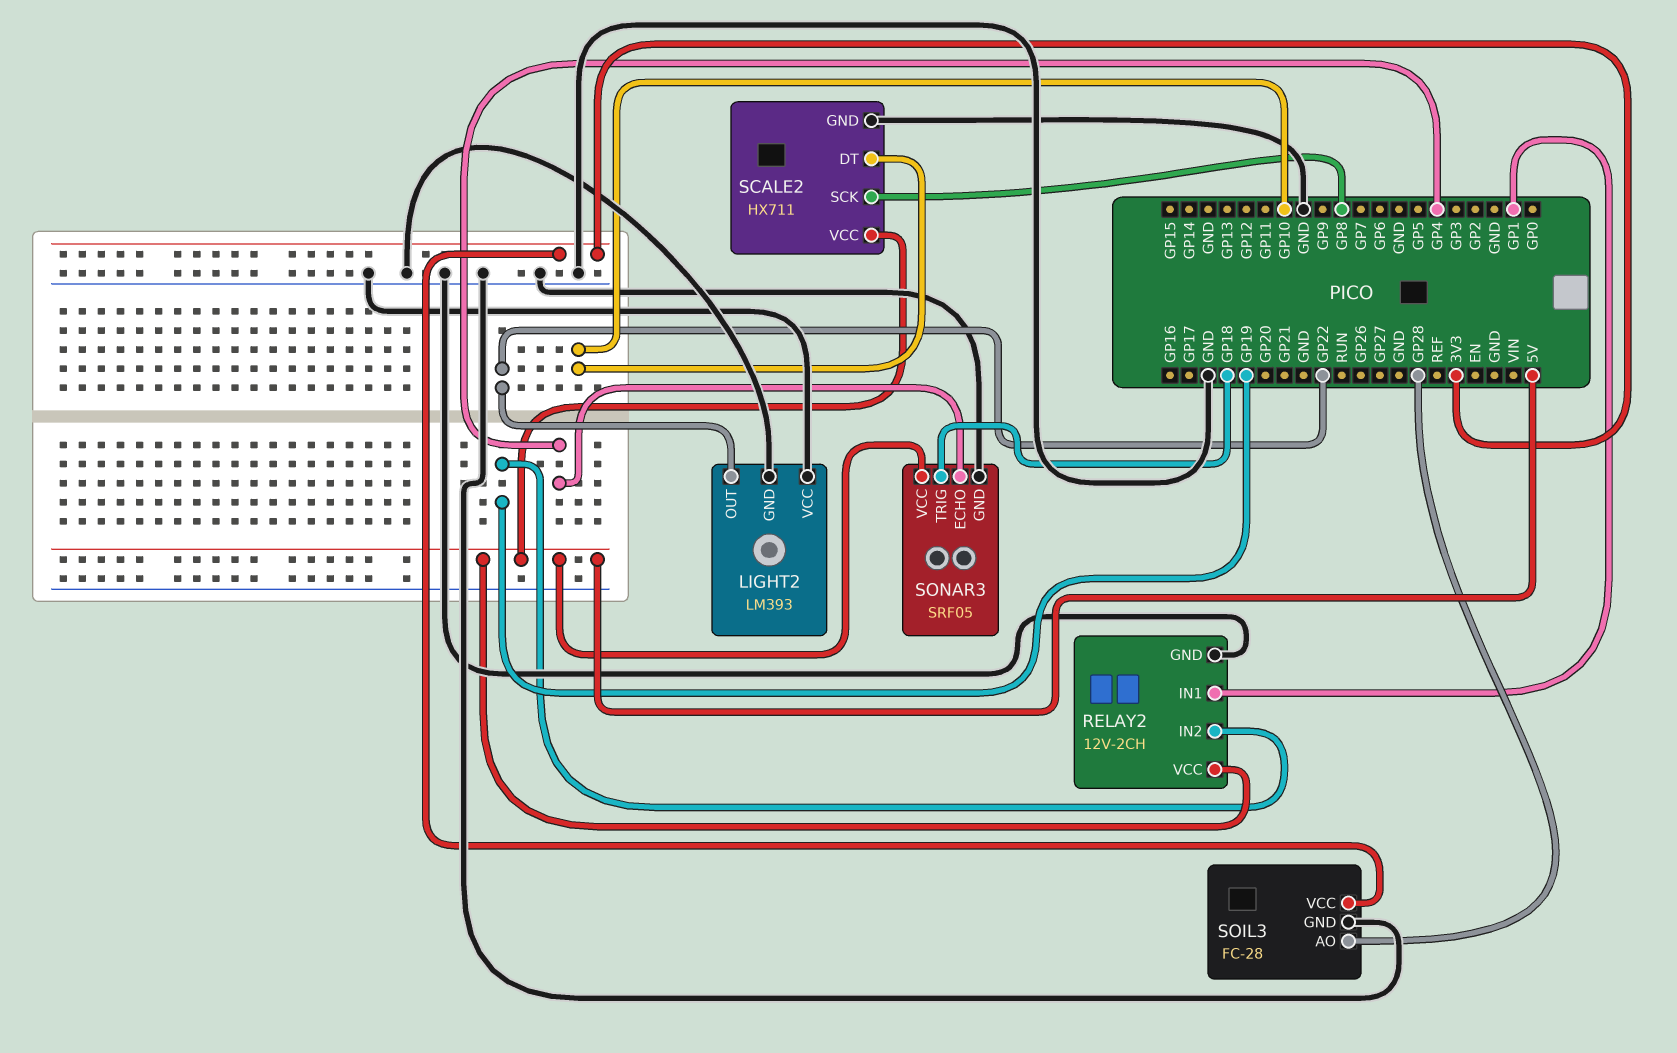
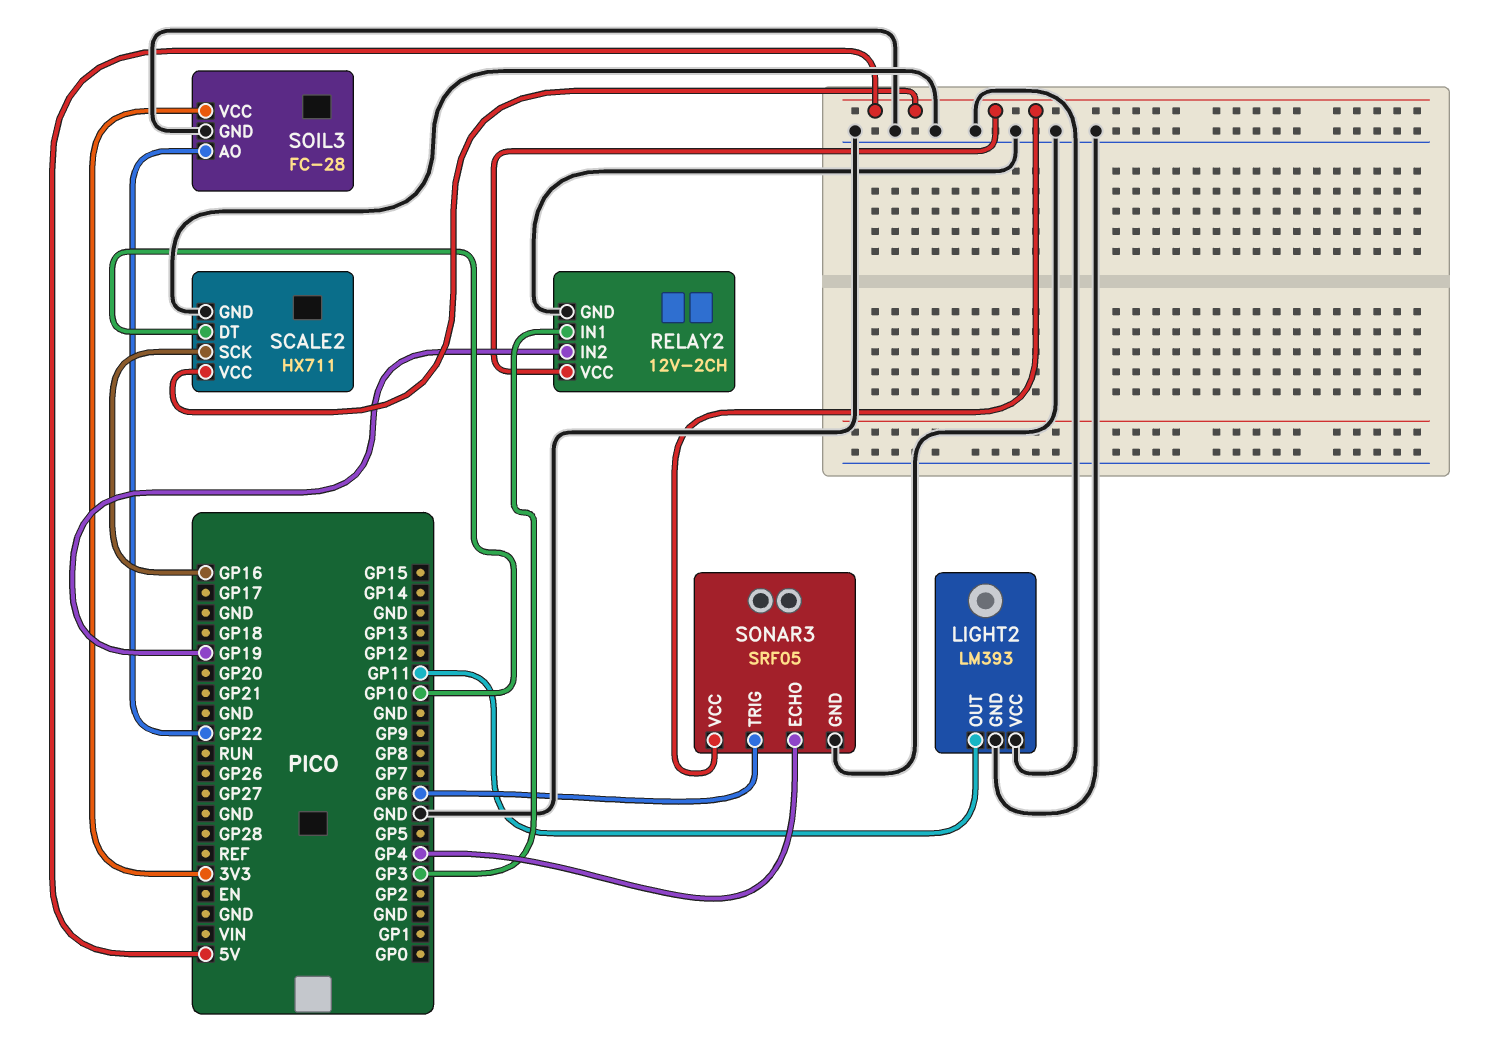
LIGHT2 pin OUT: GP22 -> GP11
RELAY2 pin IN1: GP1 -> GP3
SCALE2 pin SCK: GP8 -> GP16
SOIL3 pin AO: GP28 -> GP22
SONAR3 pin TRIG: GP18 -> GP6

